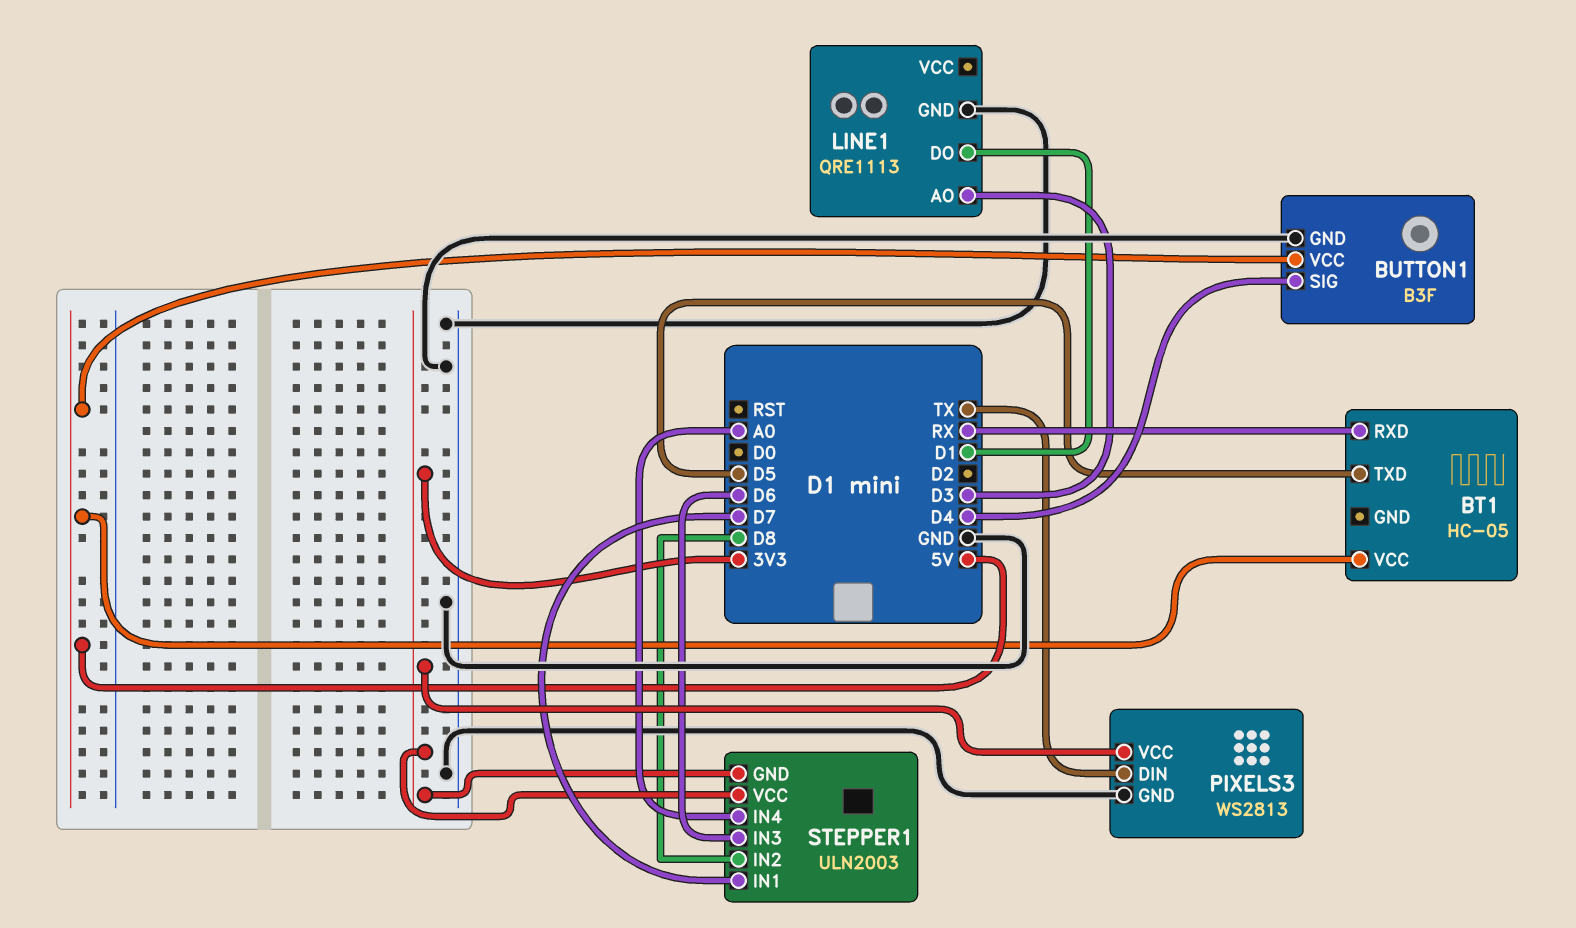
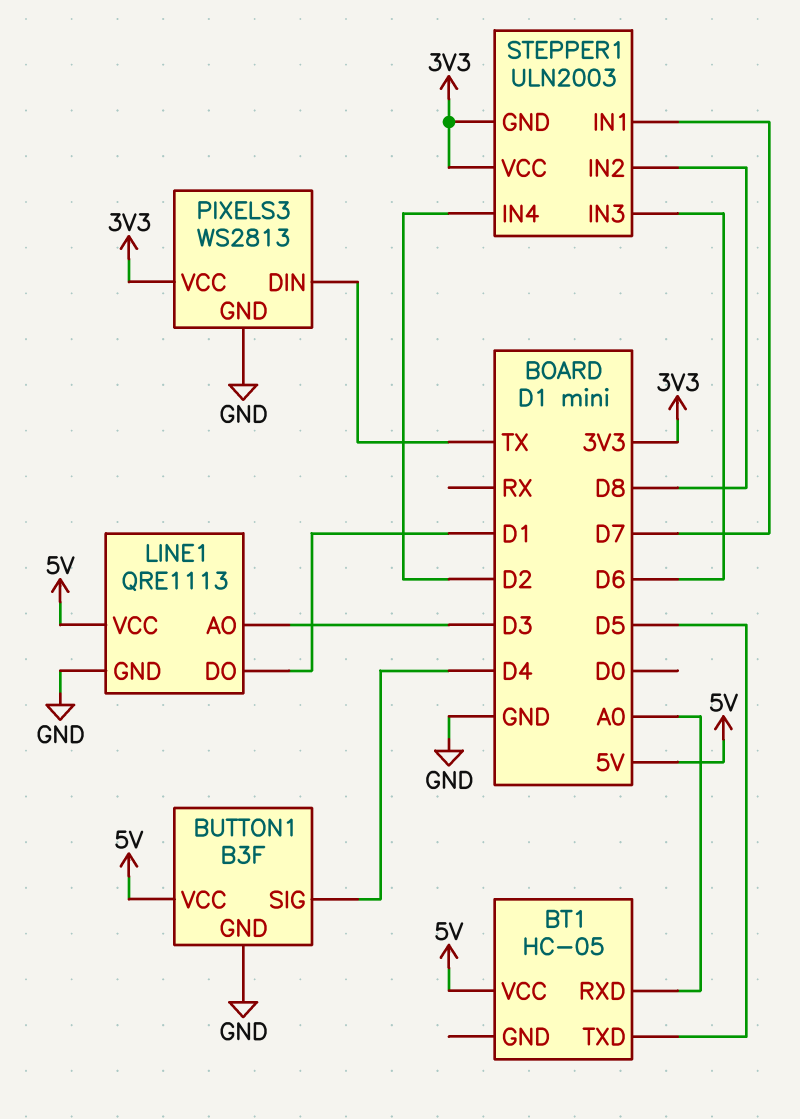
BT1 pin RXD: RX -> A0
LINE1 pin VCC: none -> 5V
STEPPER1 pin IN4: A0 -> D2

